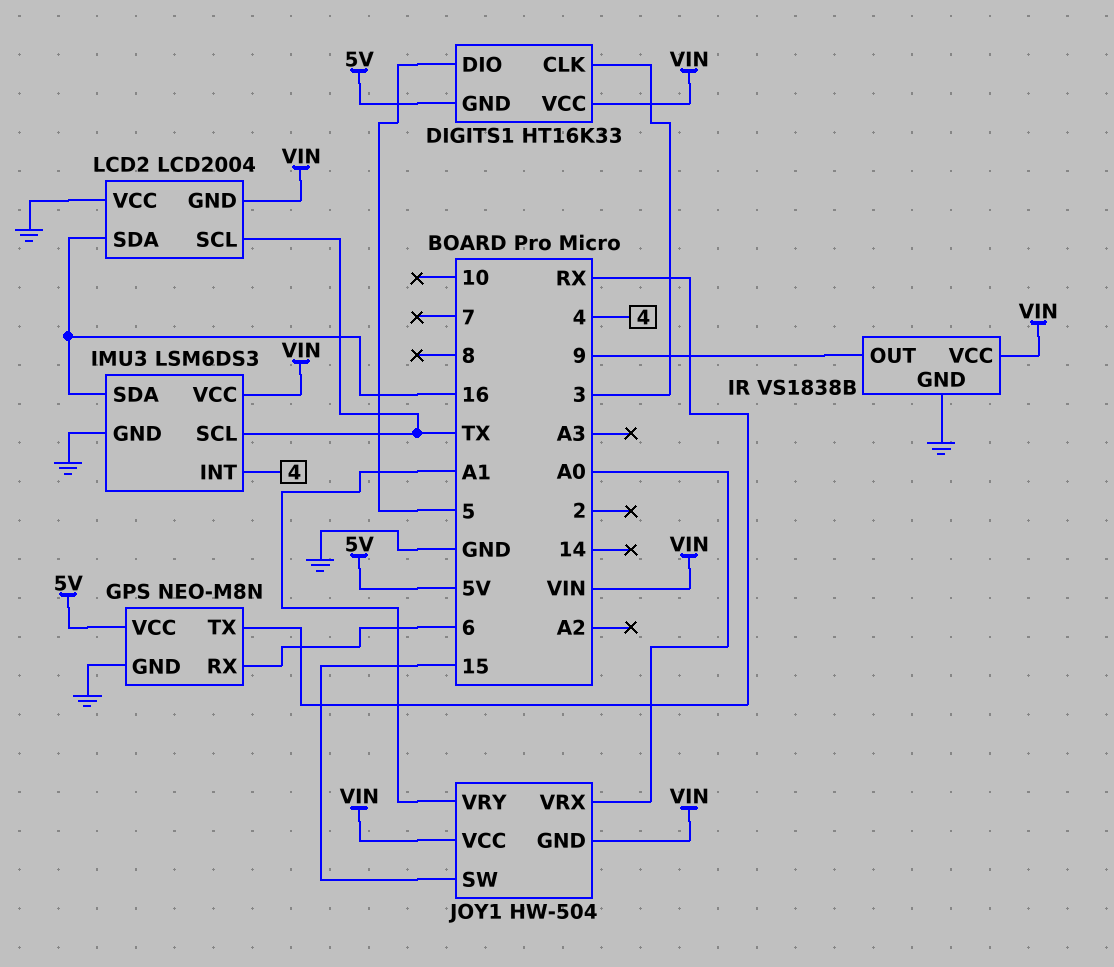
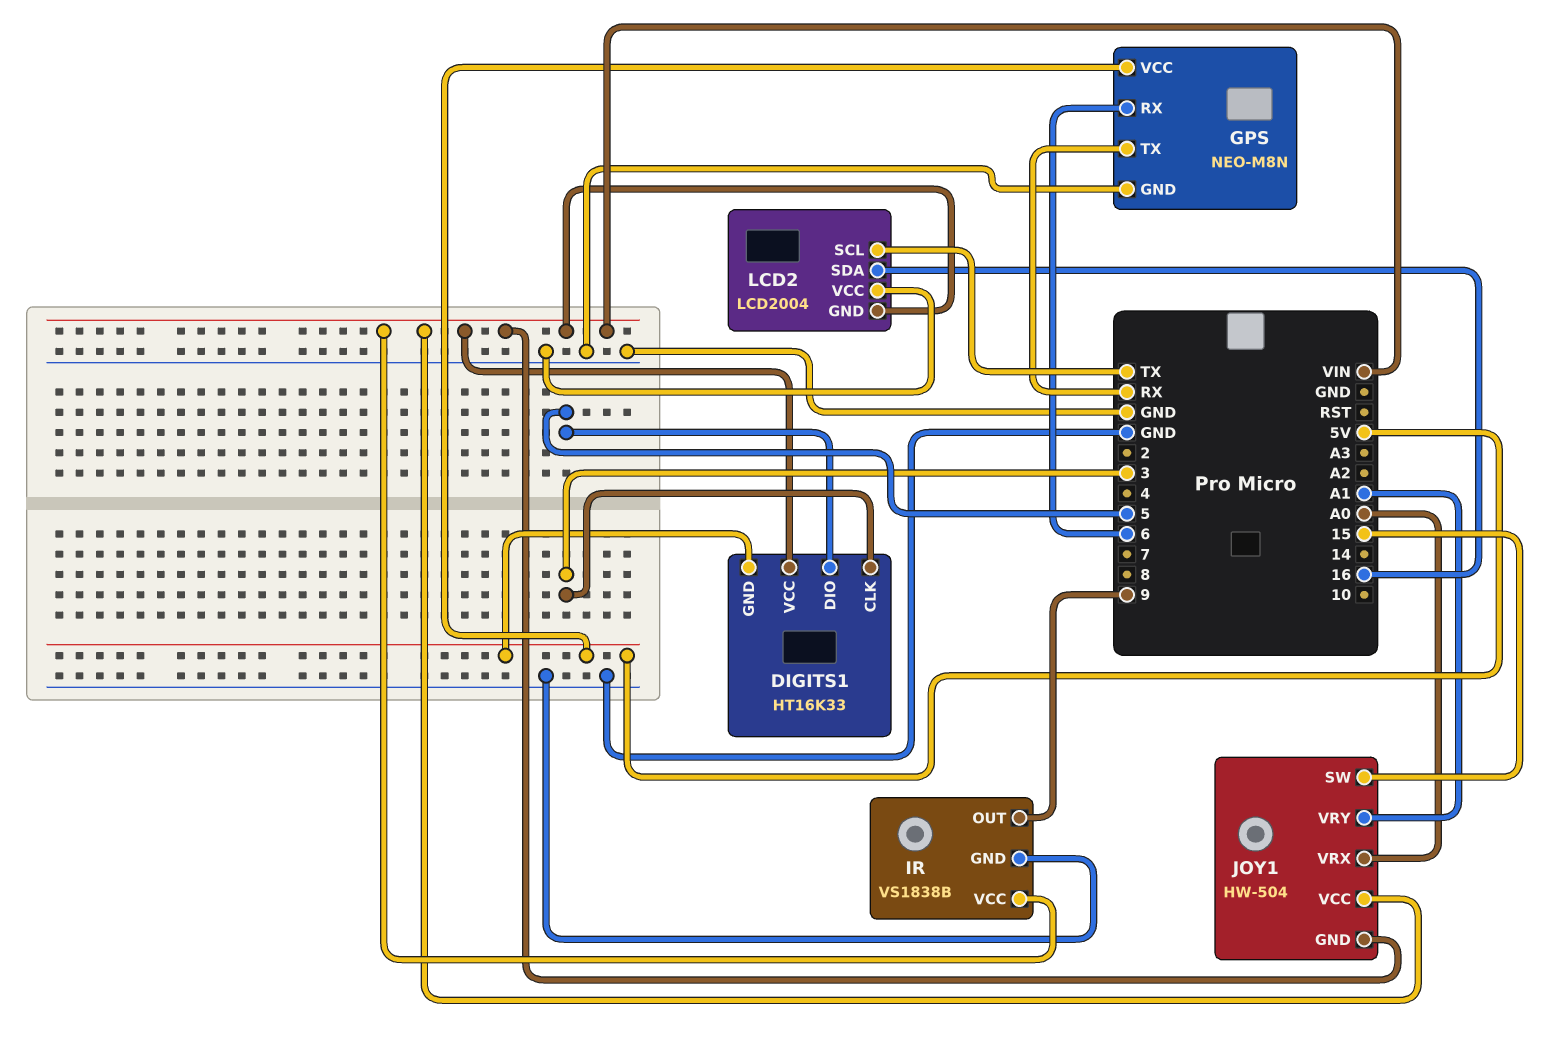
IMU3: LSM6DS3 -> none
IMU3 pin GND: GND -> none
IMU3 pin INT: 4 -> none
IMU3 pin SCL: TX -> none
IMU3 pin SDA: 16 -> none
IMU3 pin VCC: VIN -> none

